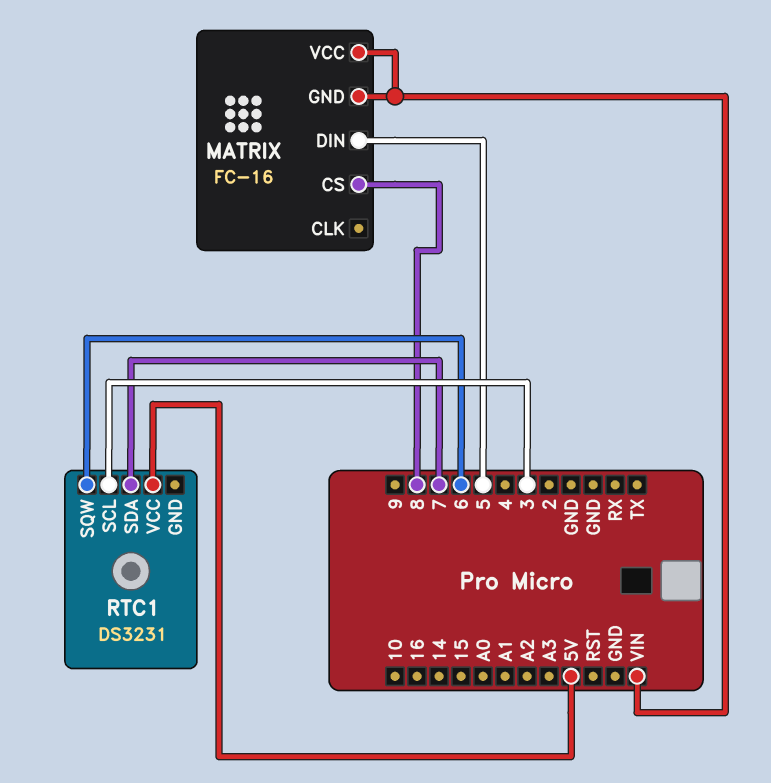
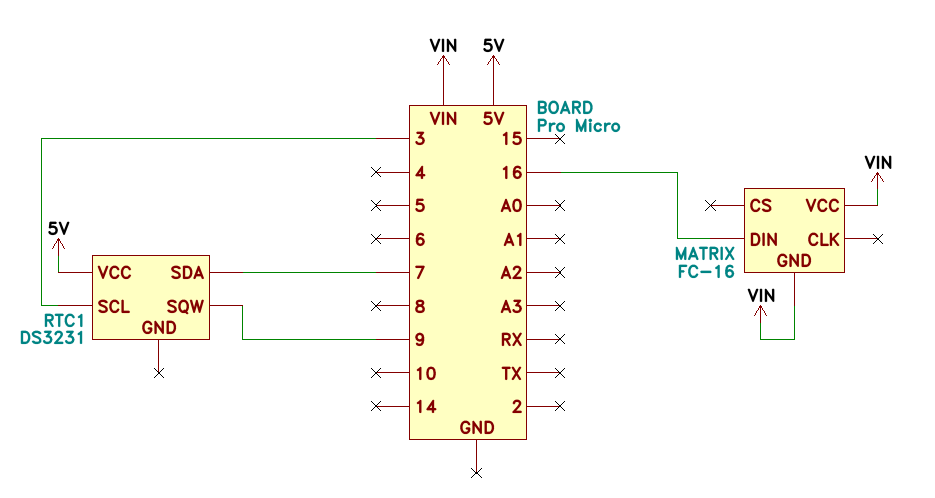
MATRIX pin CS: 8 -> none
MATRIX pin DIN: 5 -> 16
RTC1 pin SQW: 6 -> 9

